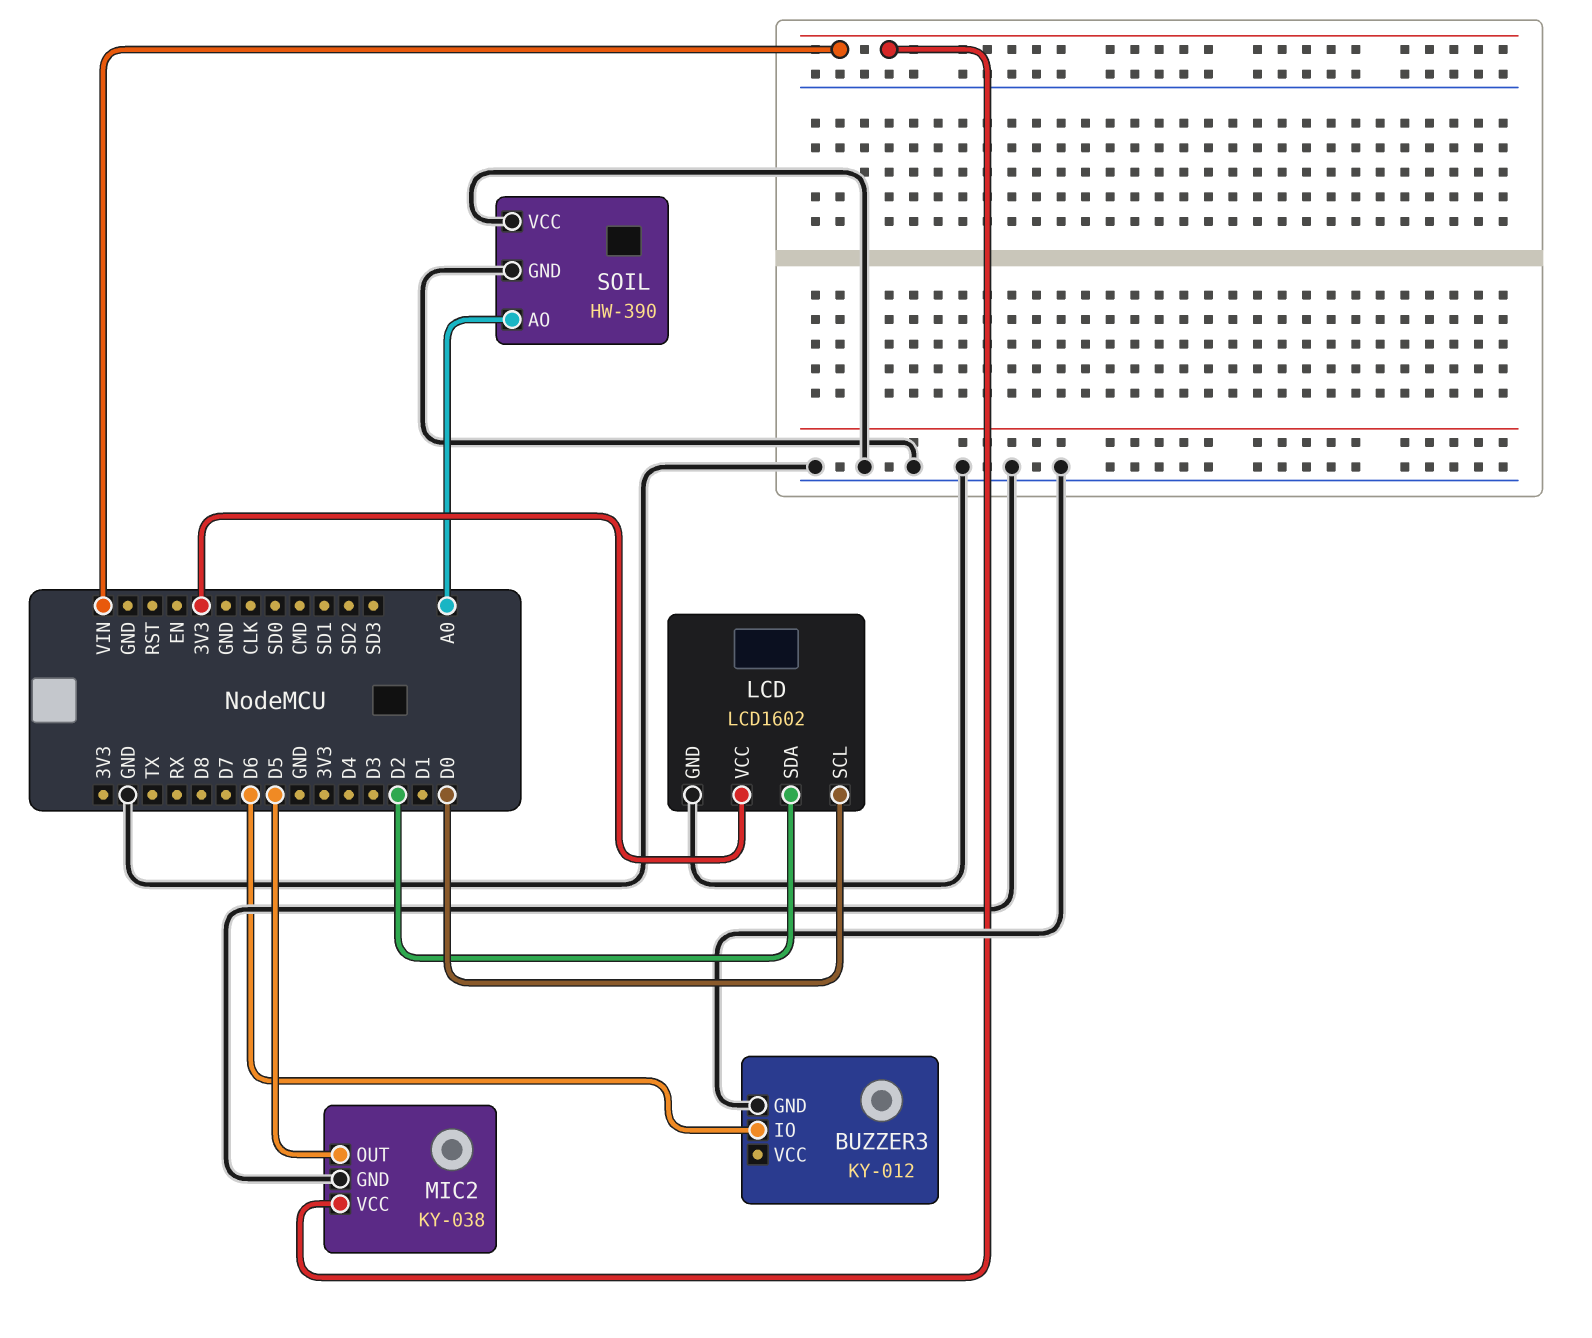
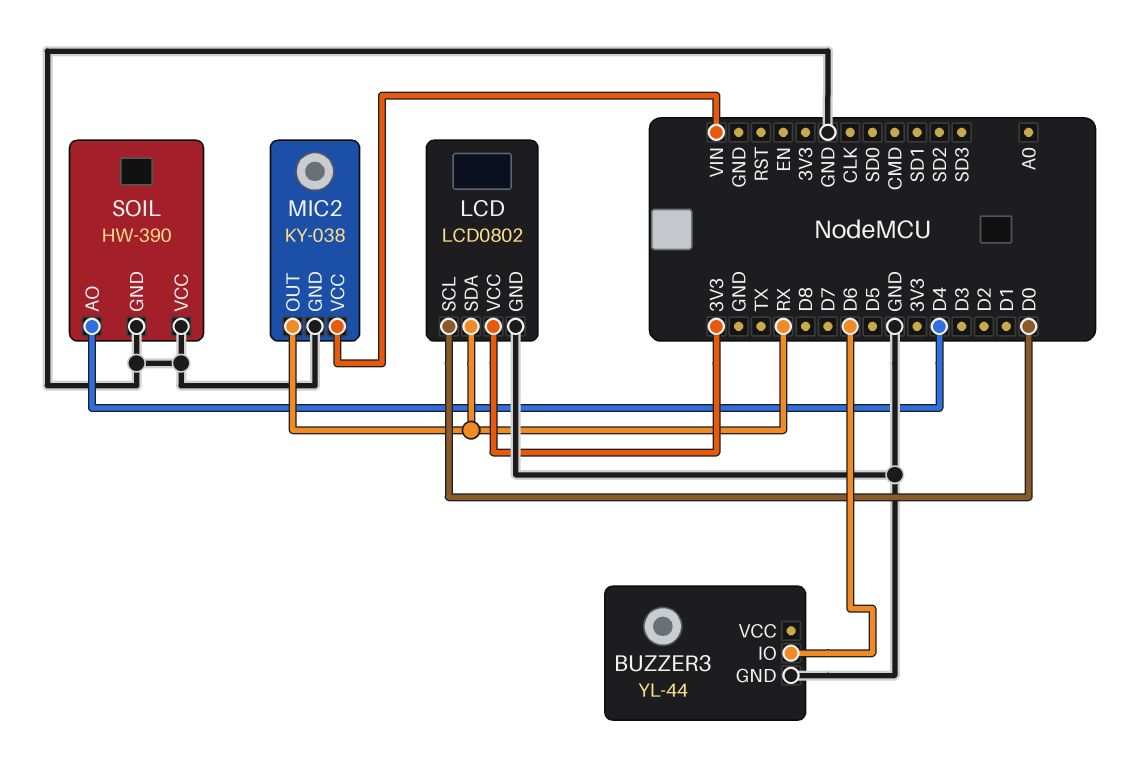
BUZZER3: KY-012 -> YL-44
LCD: LCD1602 -> LCD0802
LCD pin SDA: D2 -> RX
MIC2 pin OUT: D5 -> RX
SOIL pin AO: A0 -> D4

